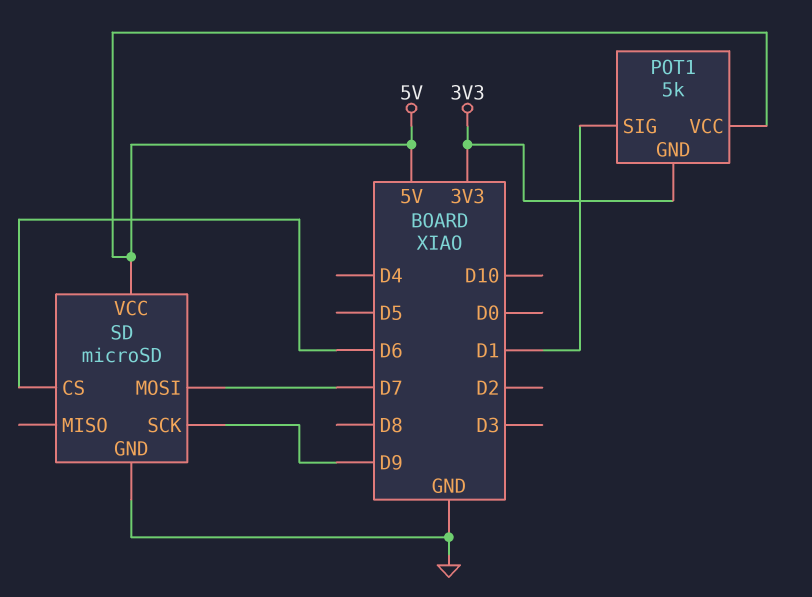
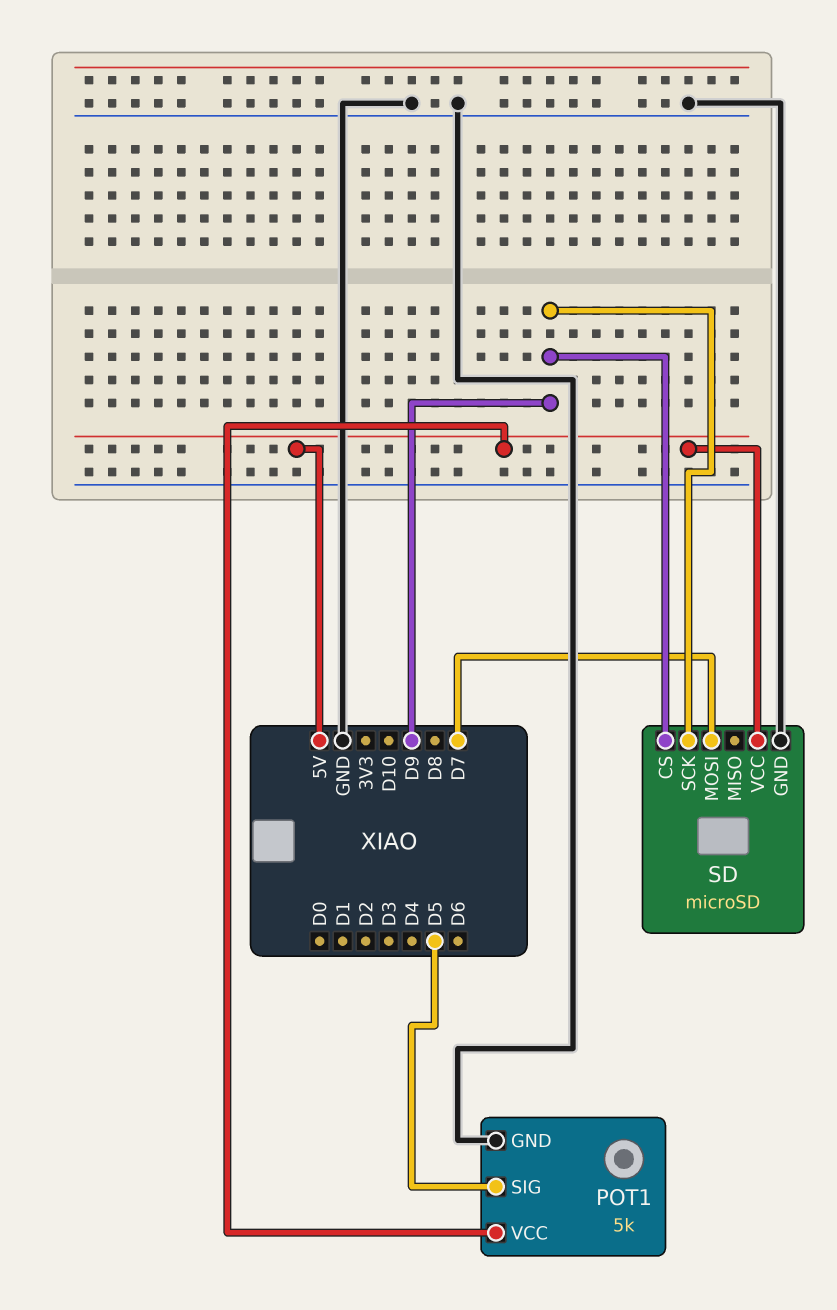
POT1 pin GND: 3V3 -> GND
POT1 pin SIG: D1 -> D5
SD pin CS: D6 -> D9

